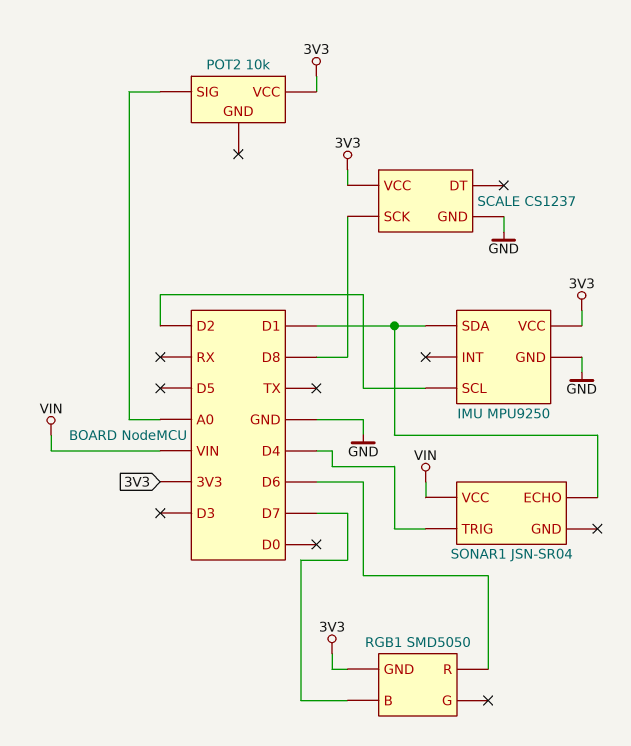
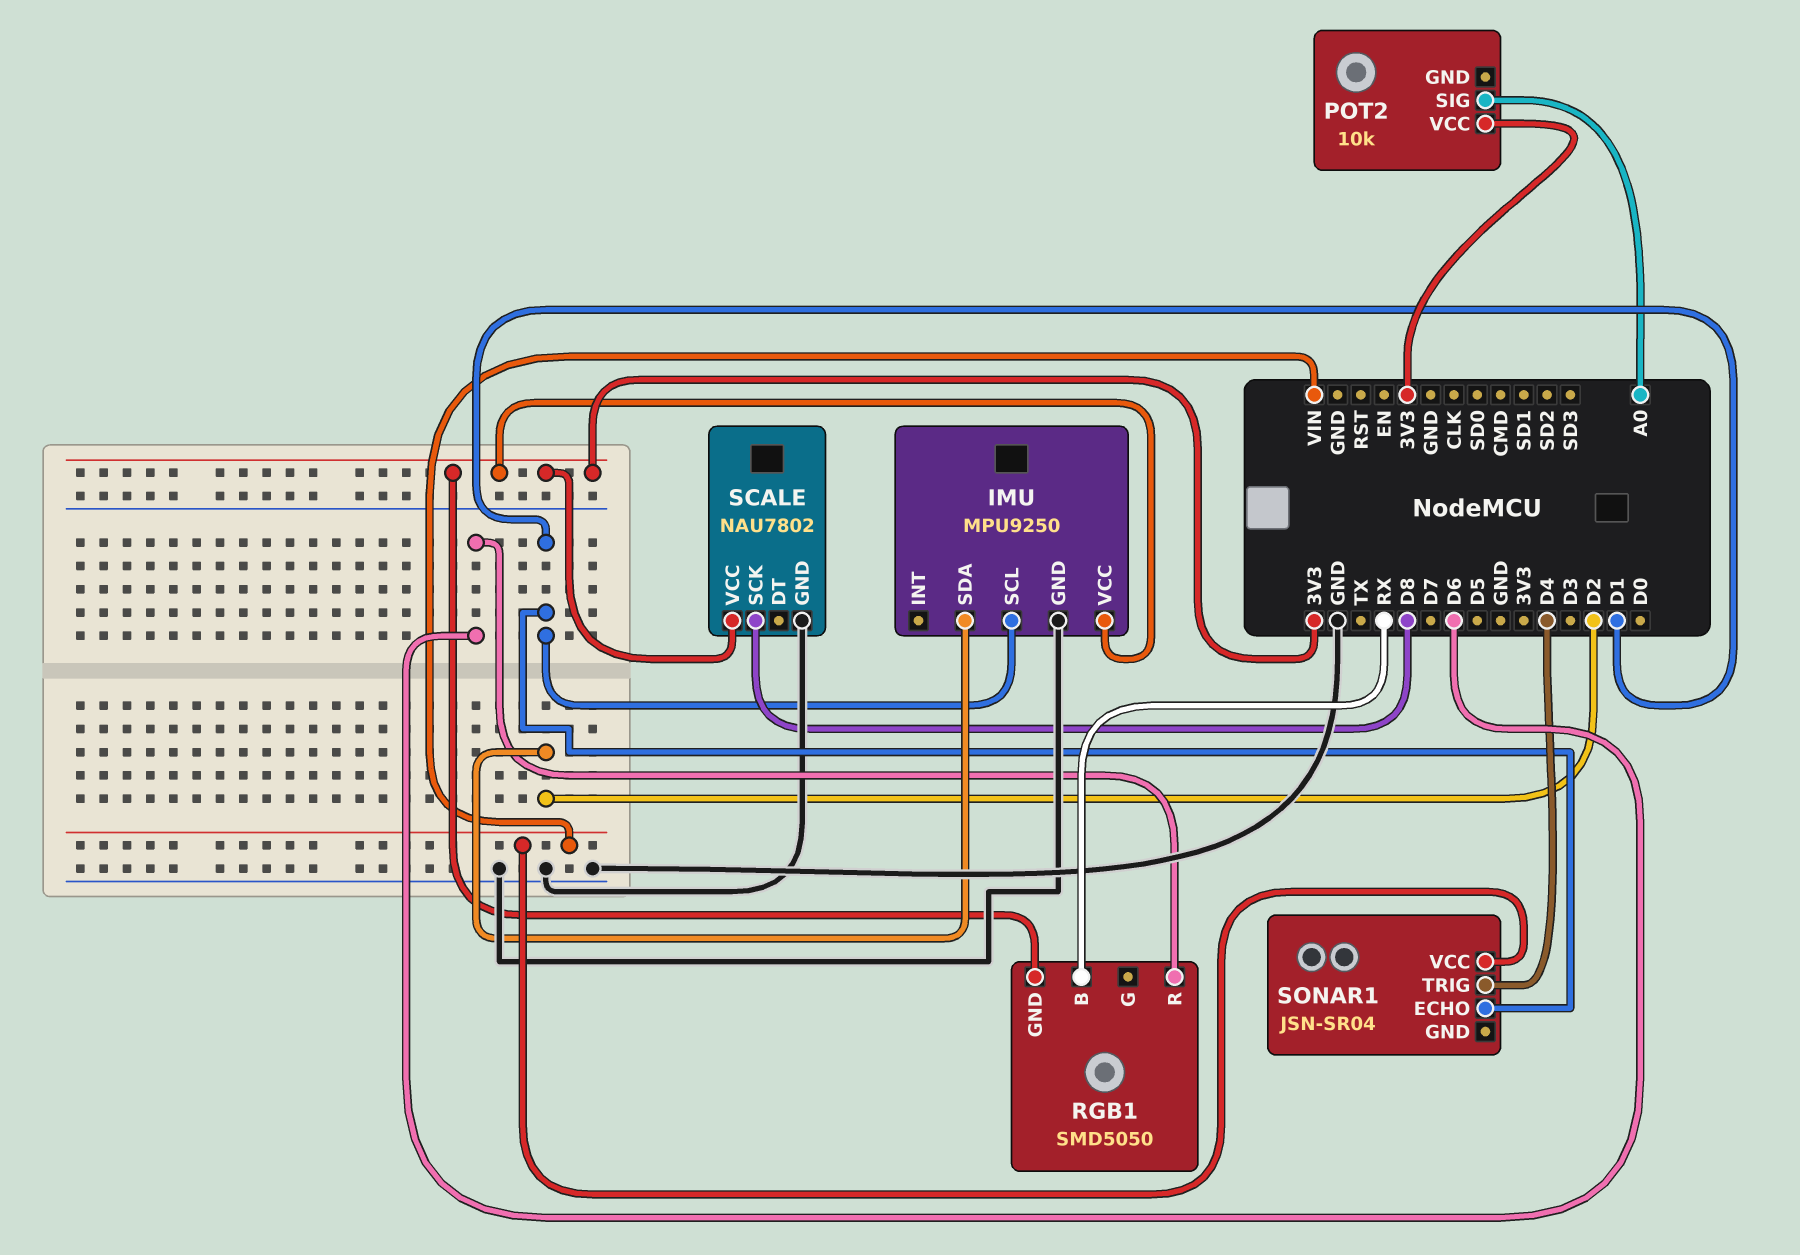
IMU pin SCL: D2 -> D1
IMU pin SDA: D1 -> D2
RGB1 pin B: D7 -> RX
SCALE: CS1237 -> NAU7802

